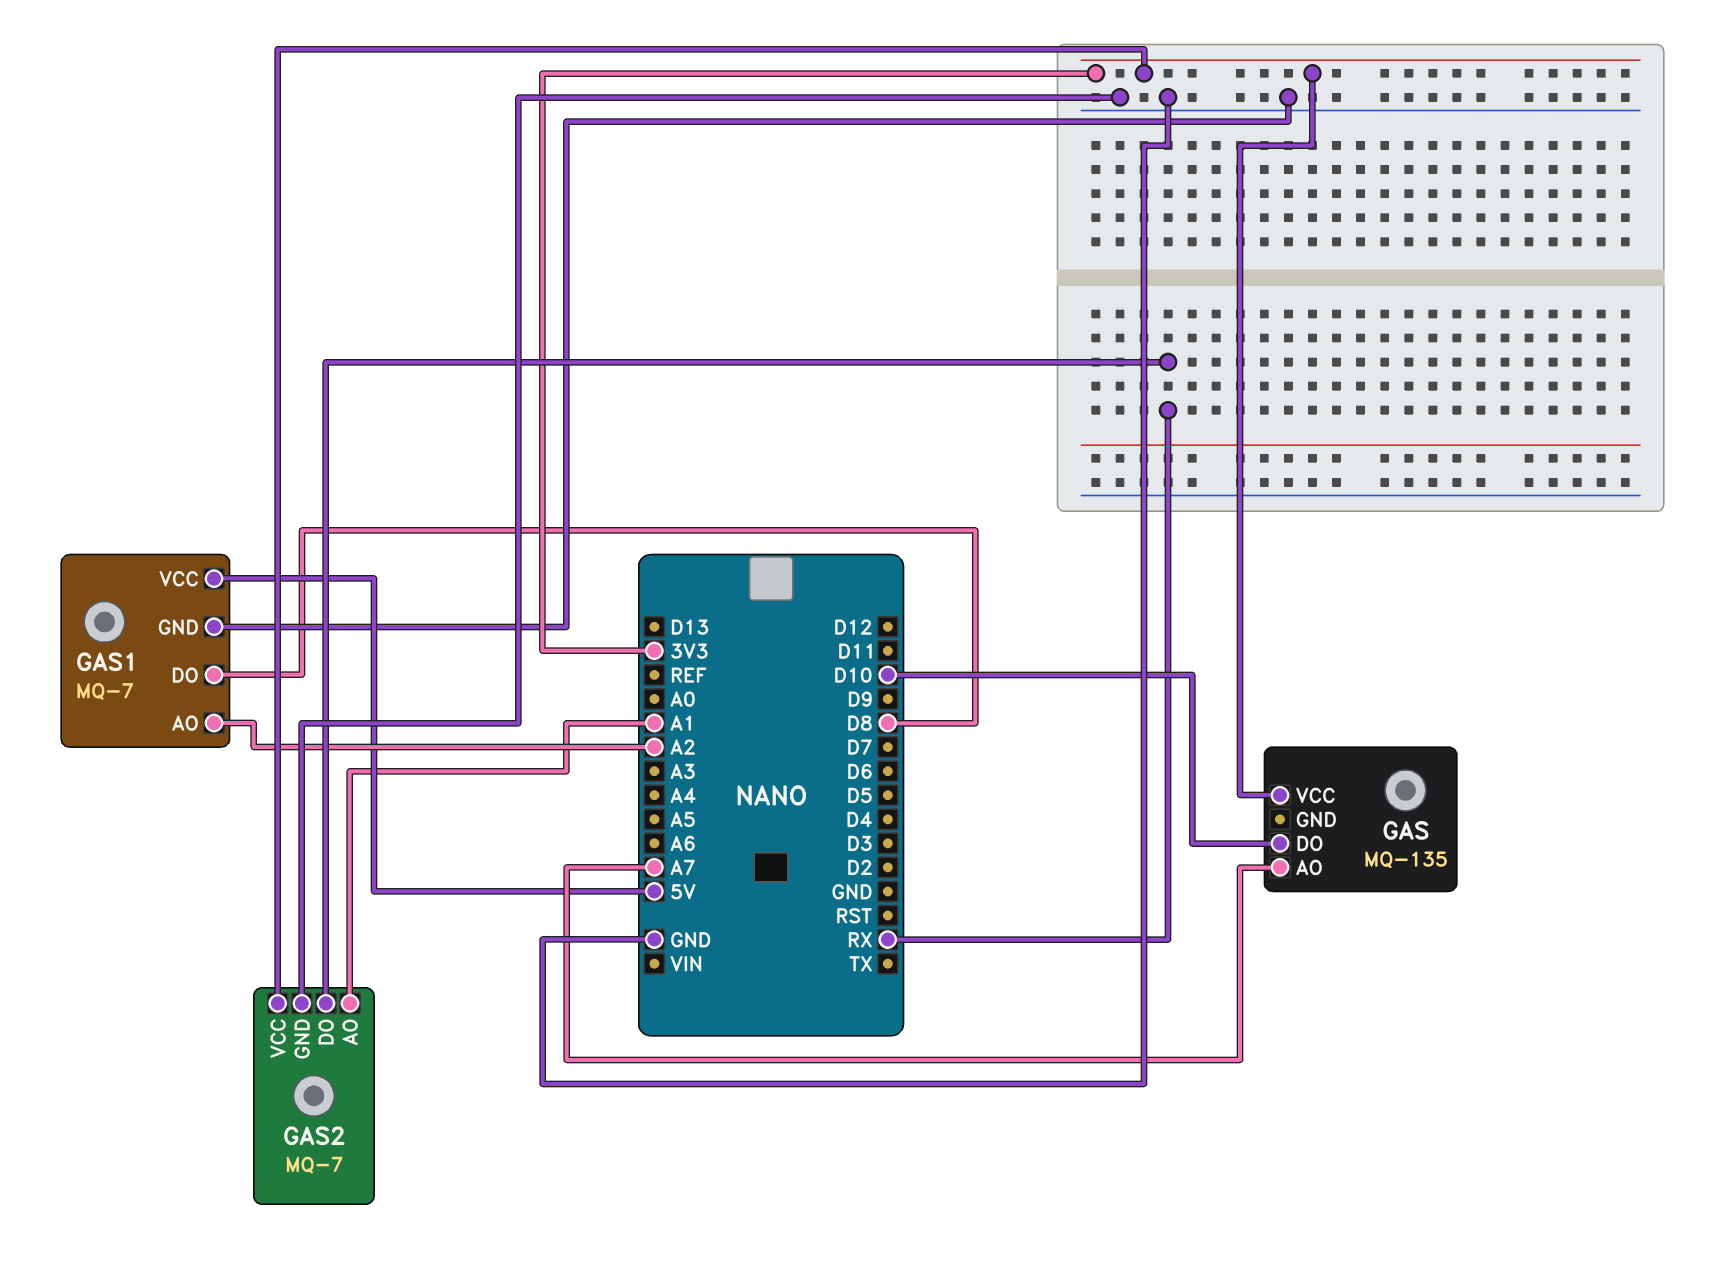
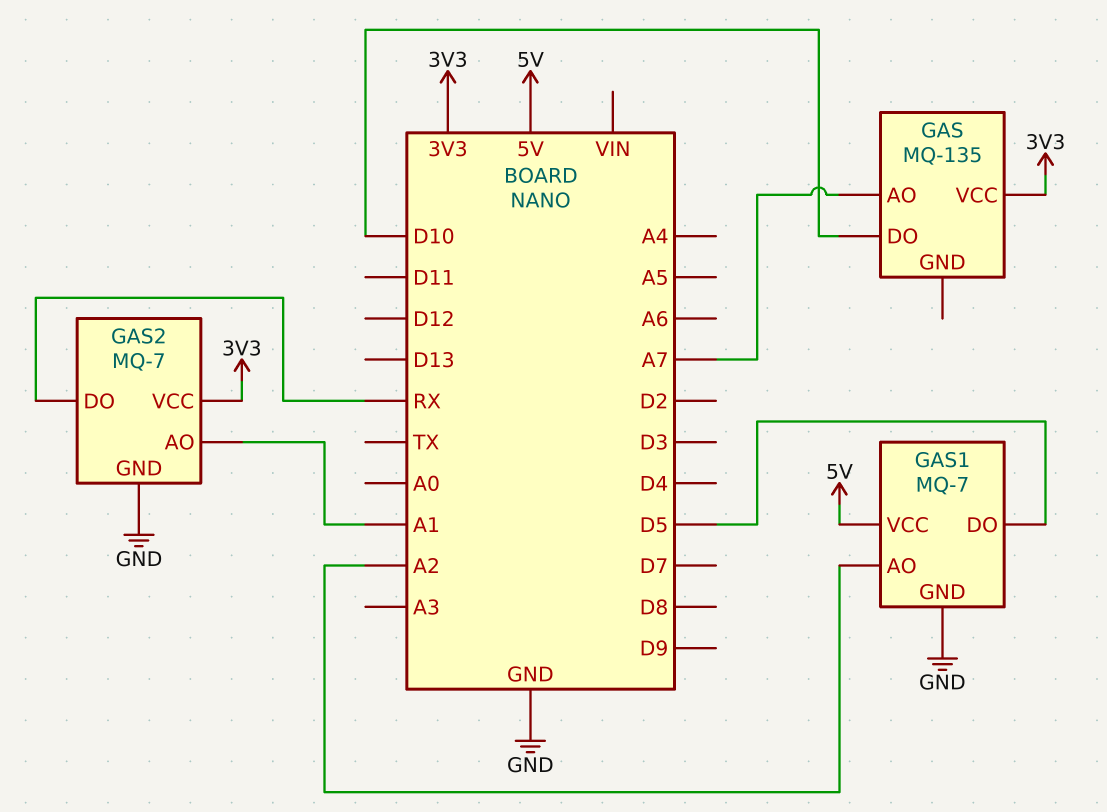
GAS1 pin DO: D8 -> D5

